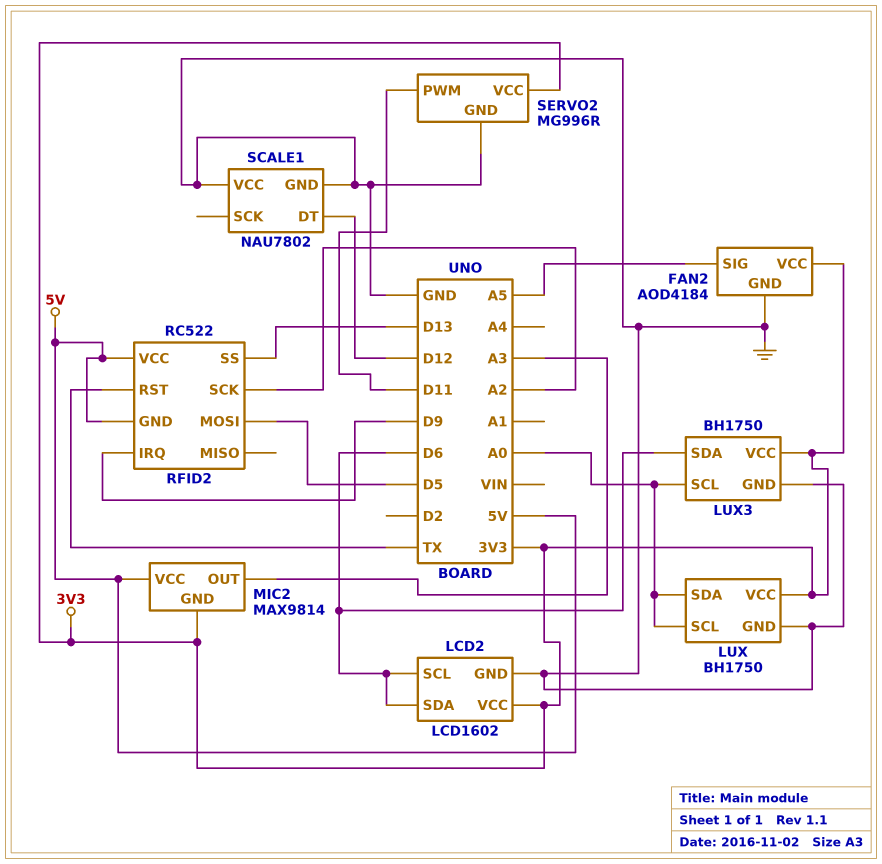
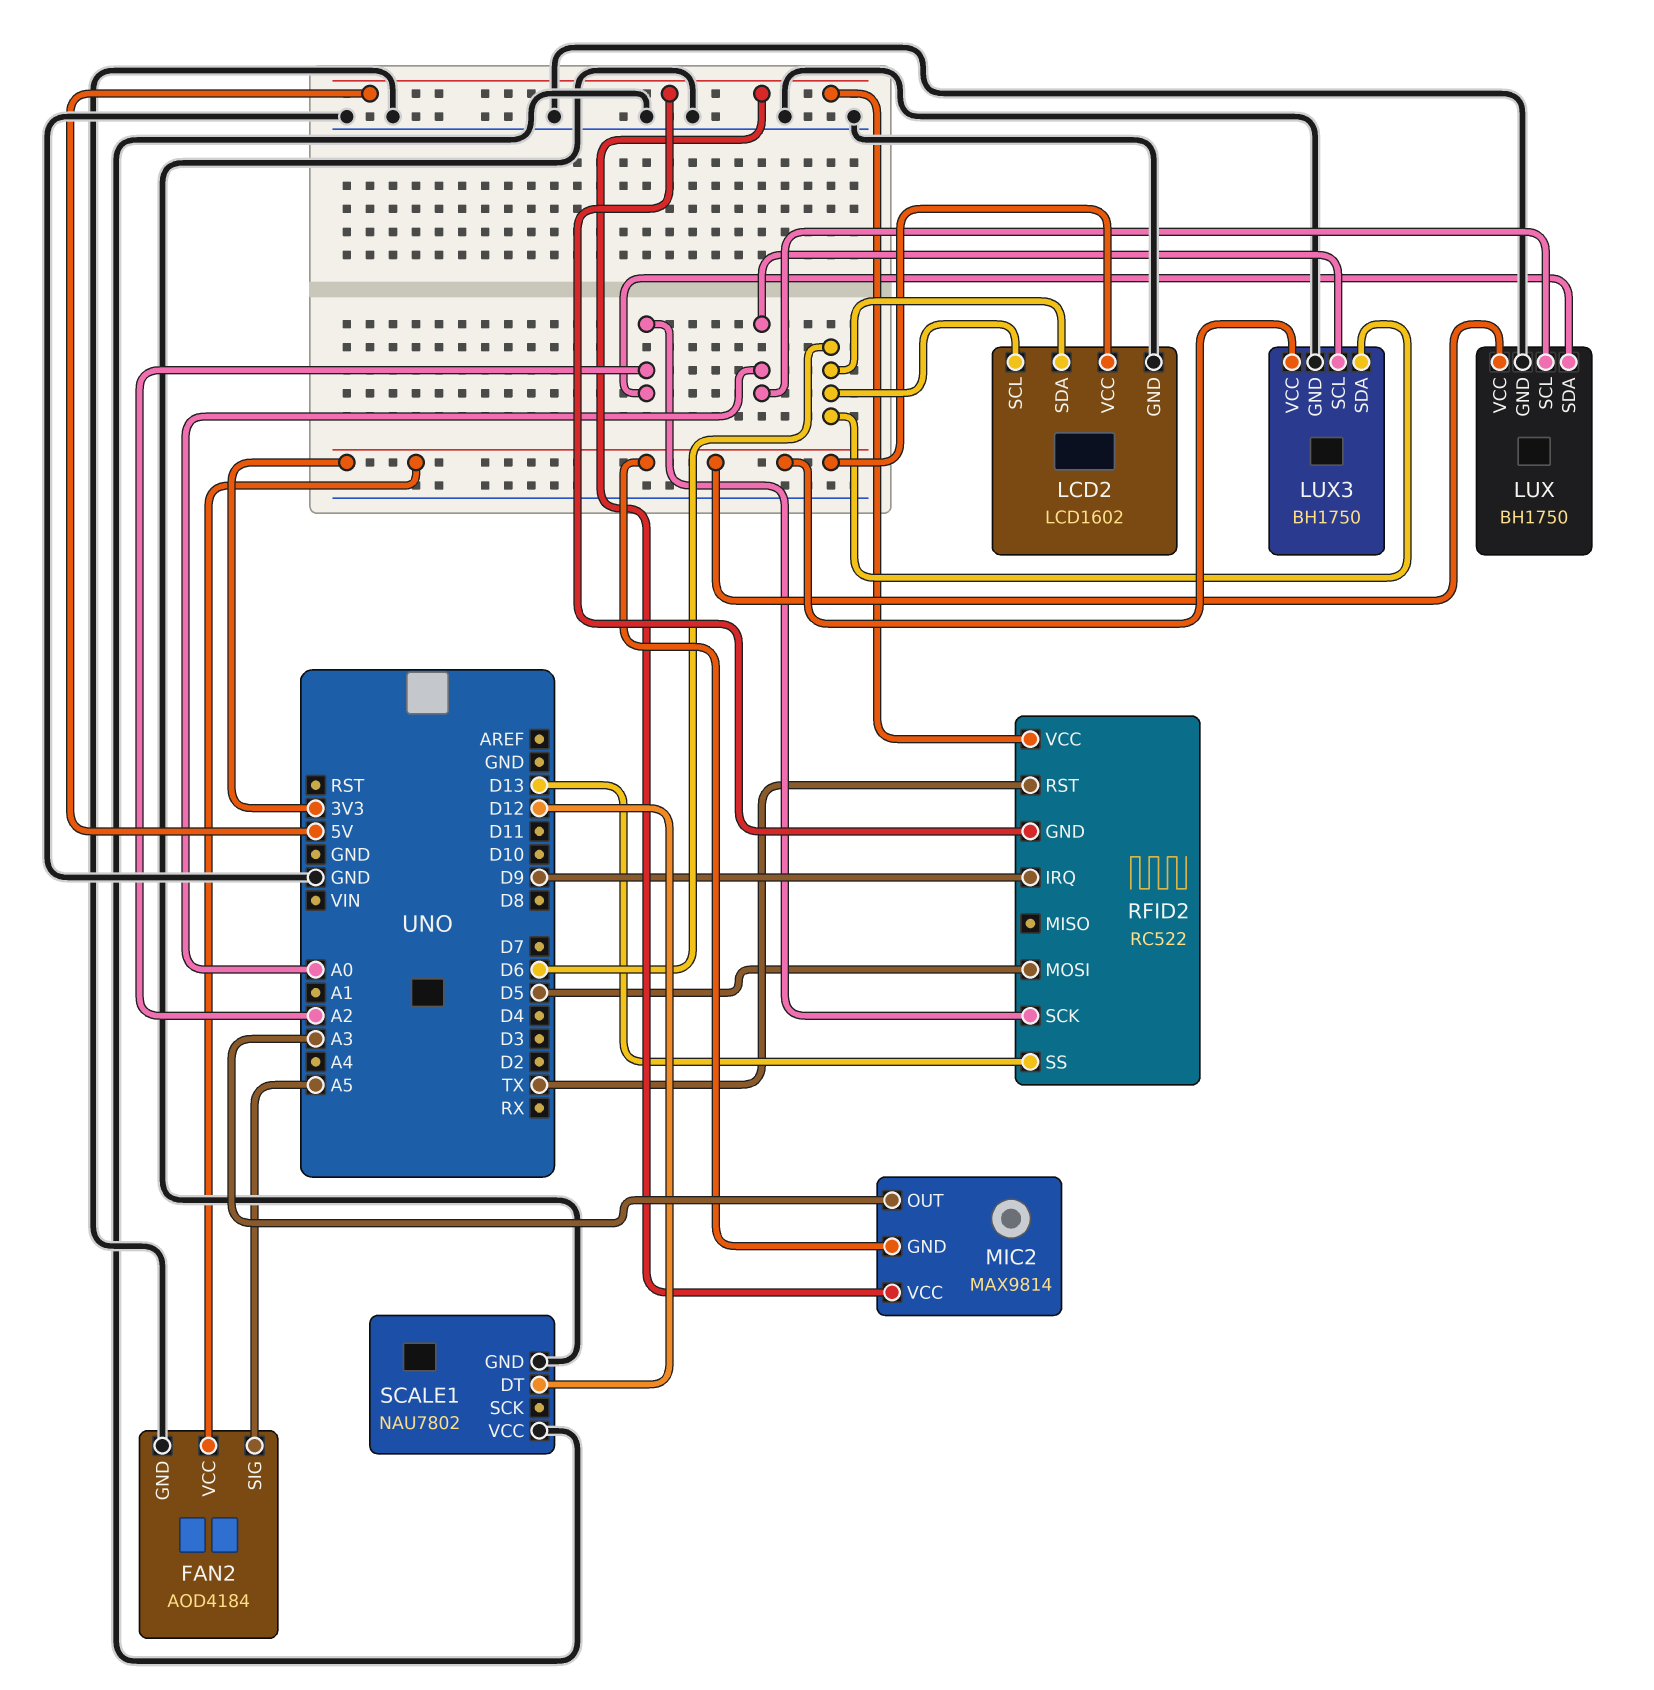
LUX pin SDA: A0 -> A2
SERVO2: MG996R -> none
SERVO2 pin GND: GND -> none
SERVO2 pin PWM: D11 -> none
SERVO2 pin VCC: 3V3 -> none

